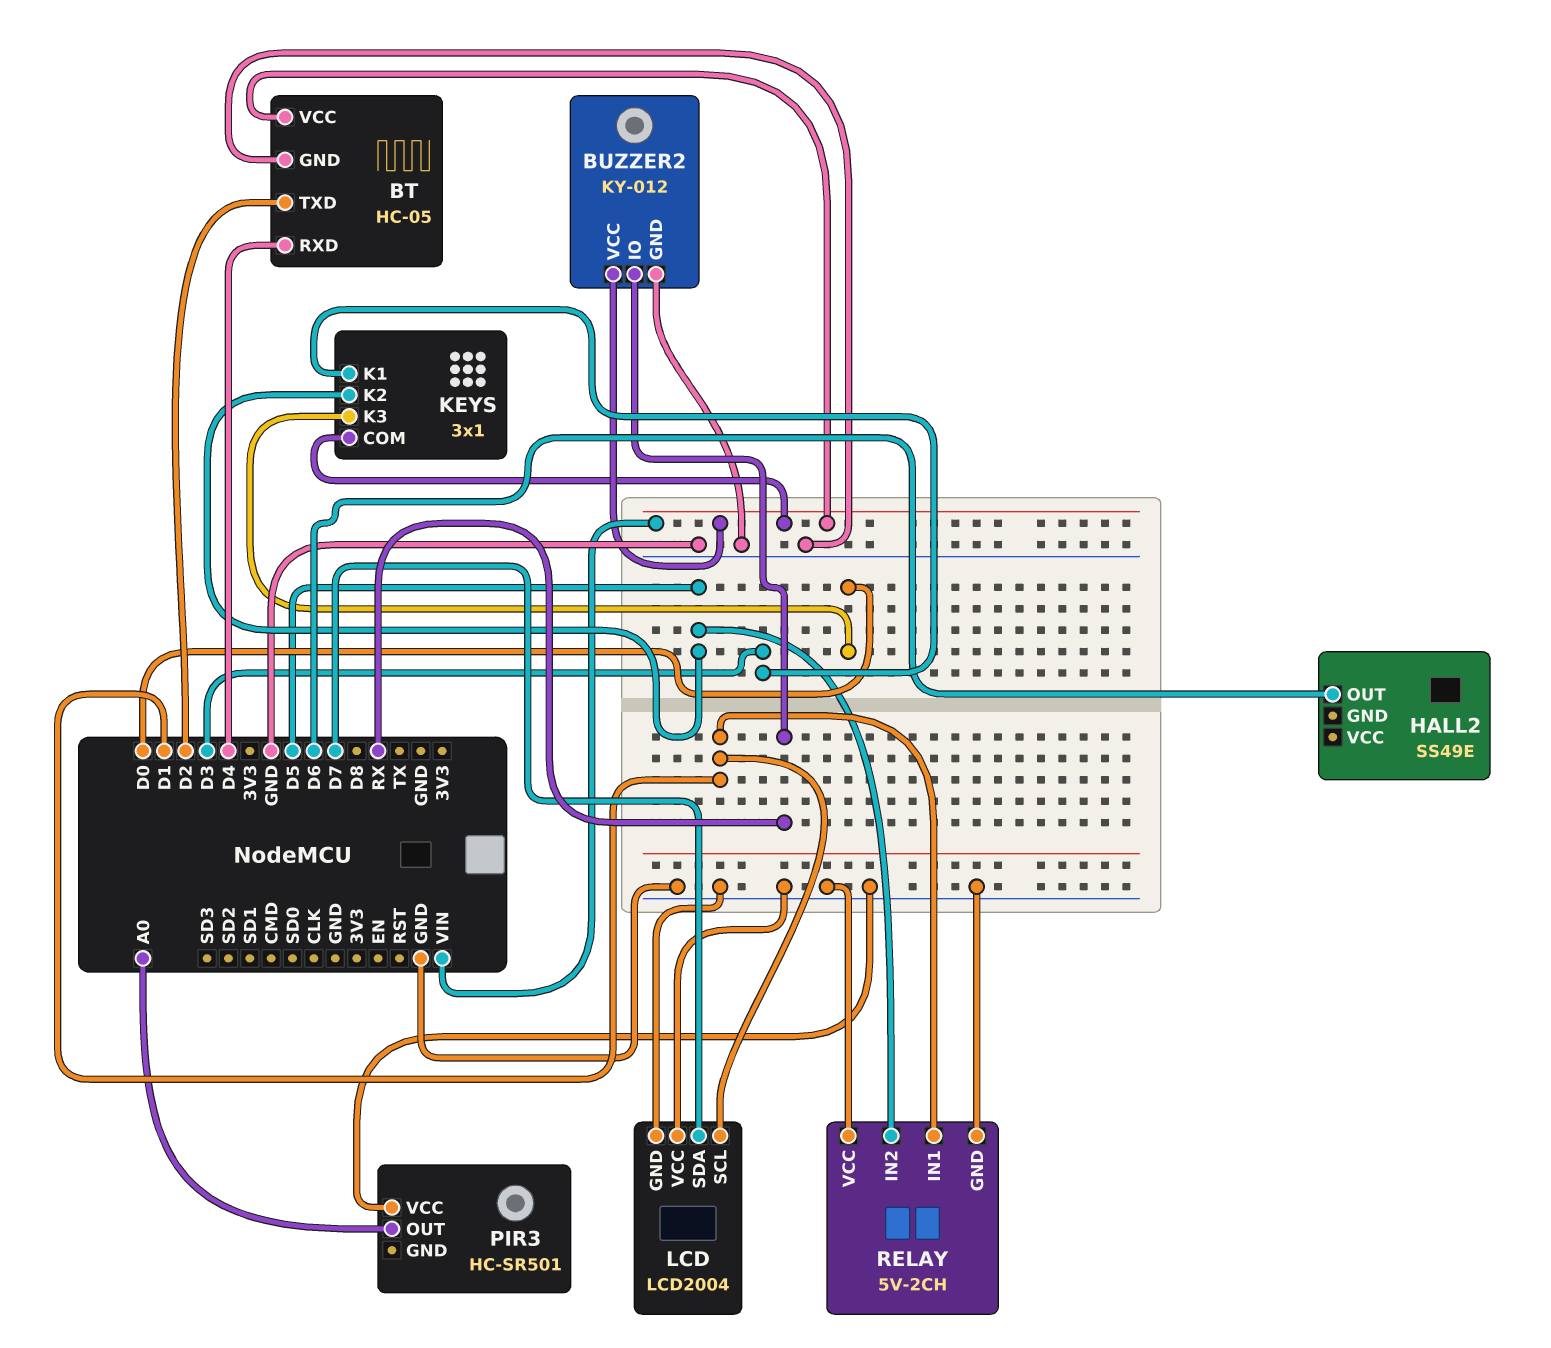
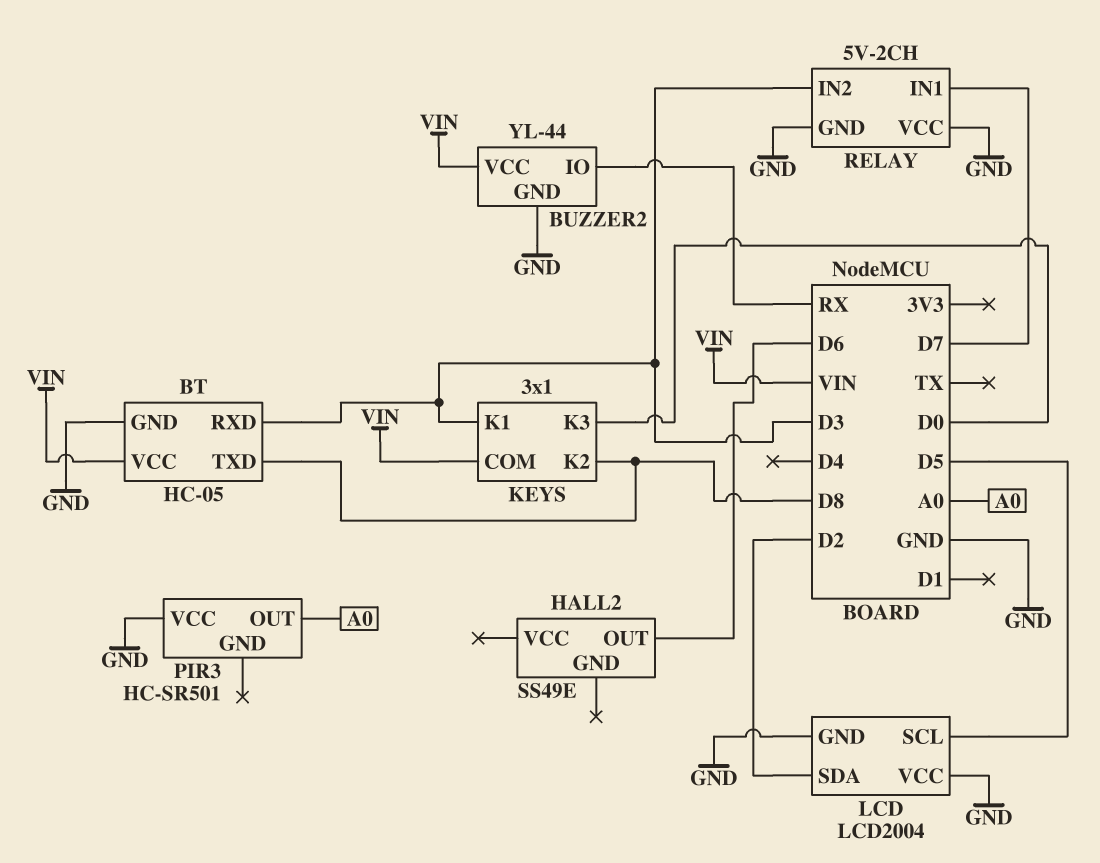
BT pin RXD: D4 -> D3
BT pin TXD: D2 -> D8
BUZZER2: KY-012 -> YL-44
KEYS pin K2: D5 -> D8
LCD pin SCL: D1 -> D5
LCD pin SDA: D7 -> D2
RELAY pin IN1: D1 -> D7
RELAY pin IN2: D5 -> D3

